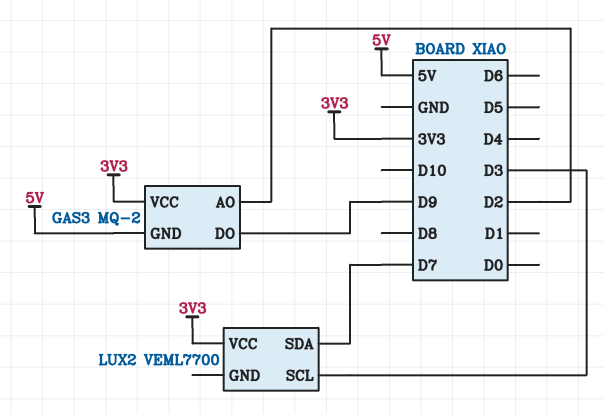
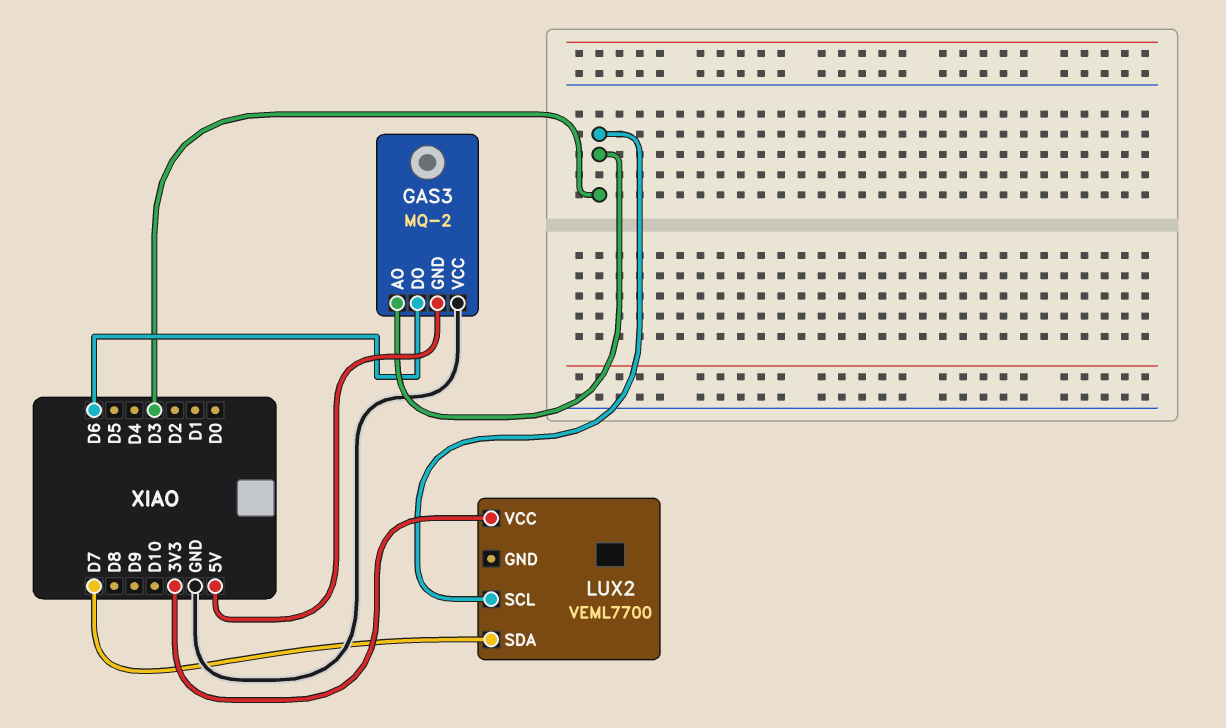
GAS3 pin AO: D2 -> D3
GAS3 pin DO: D9 -> D6
GAS3 pin VCC: 3V3 -> GND

